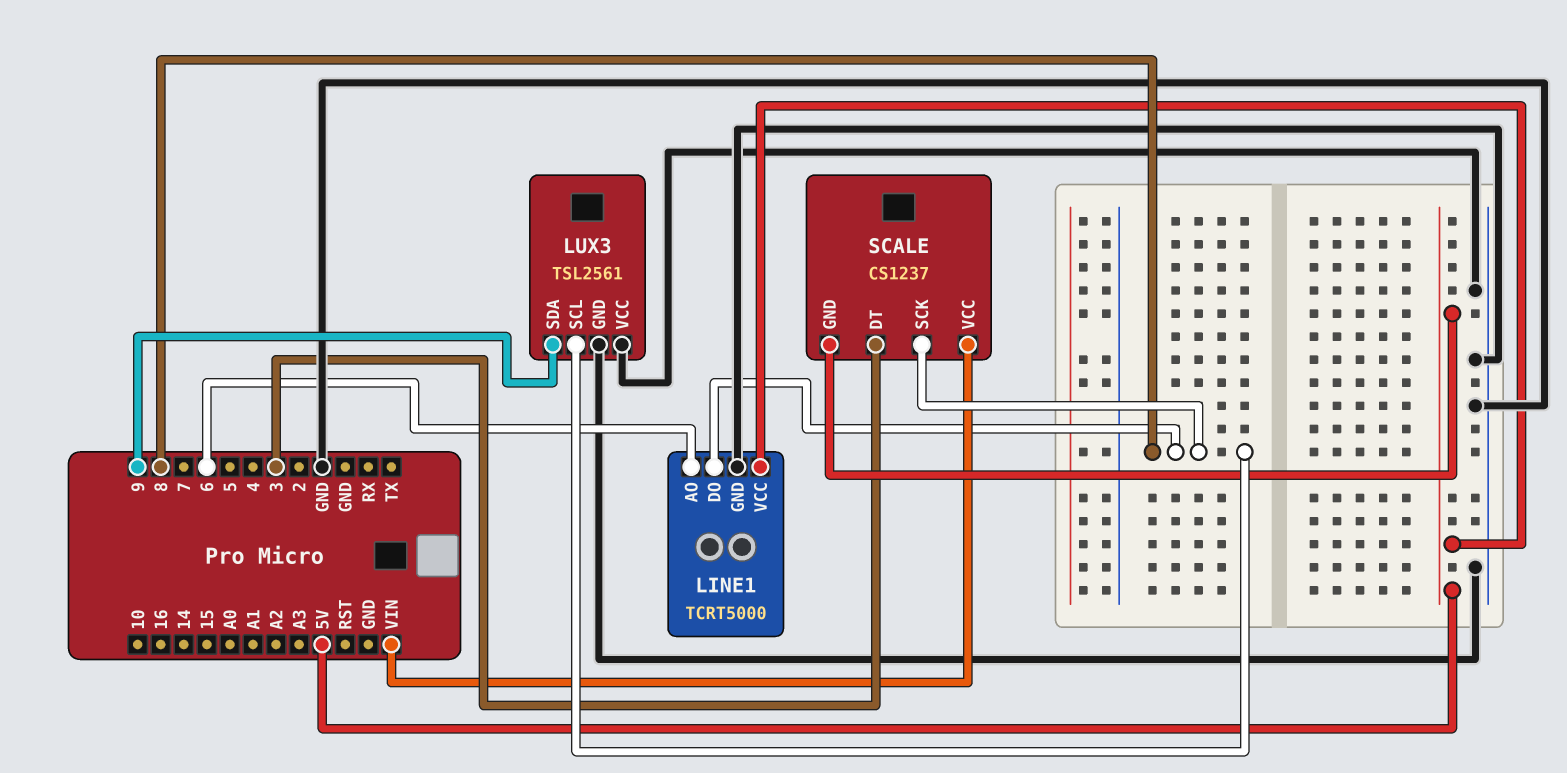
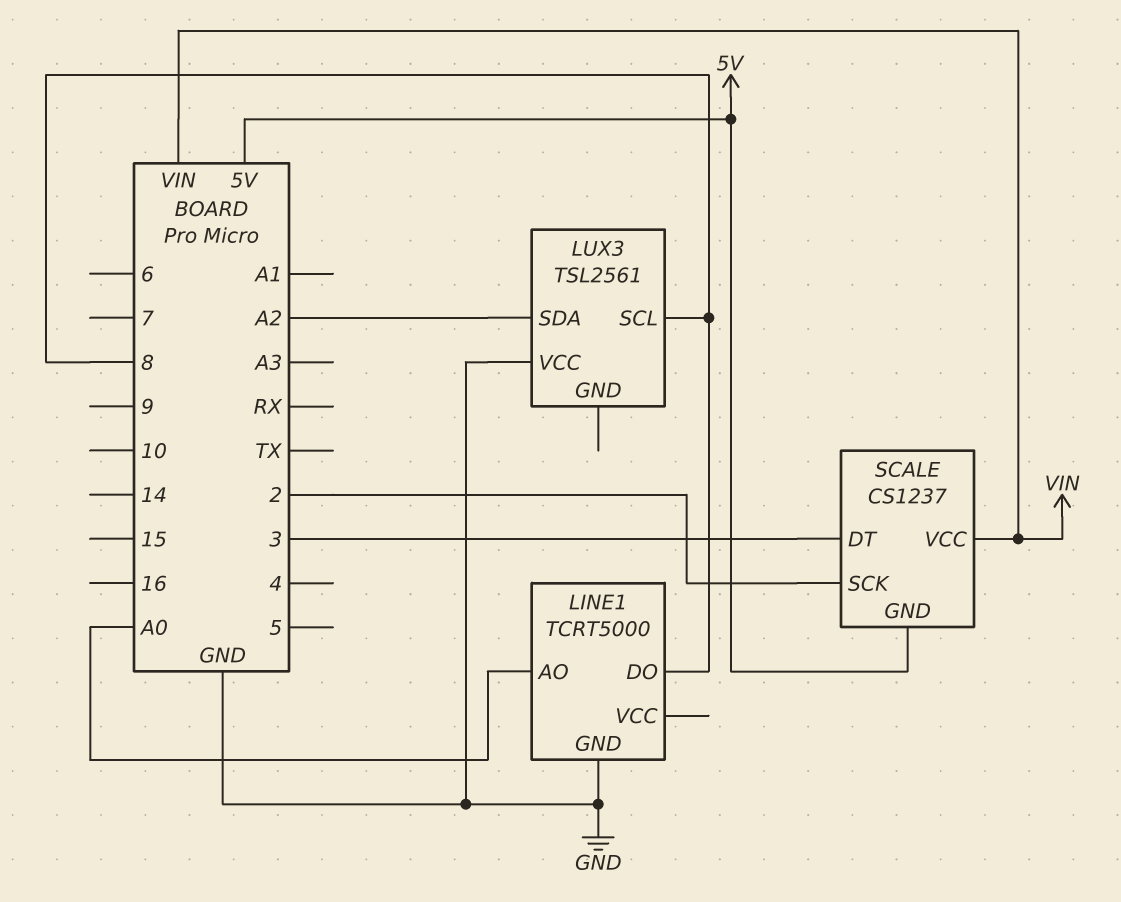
LINE1 pin AO: 6 -> A0
LINE1 pin VCC: 5V -> none
LUX3 pin GND: GND -> none
LUX3 pin SDA: 9 -> A2
SCALE pin SCK: 8 -> 2

